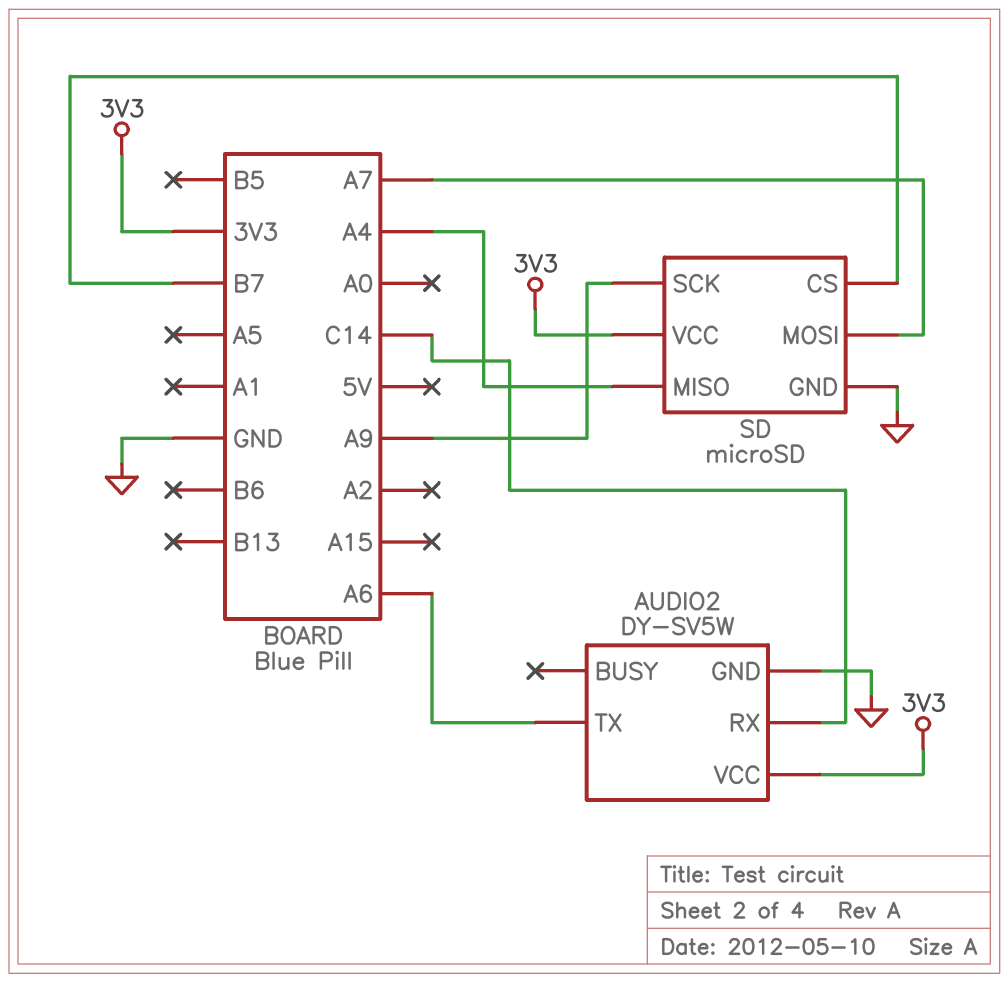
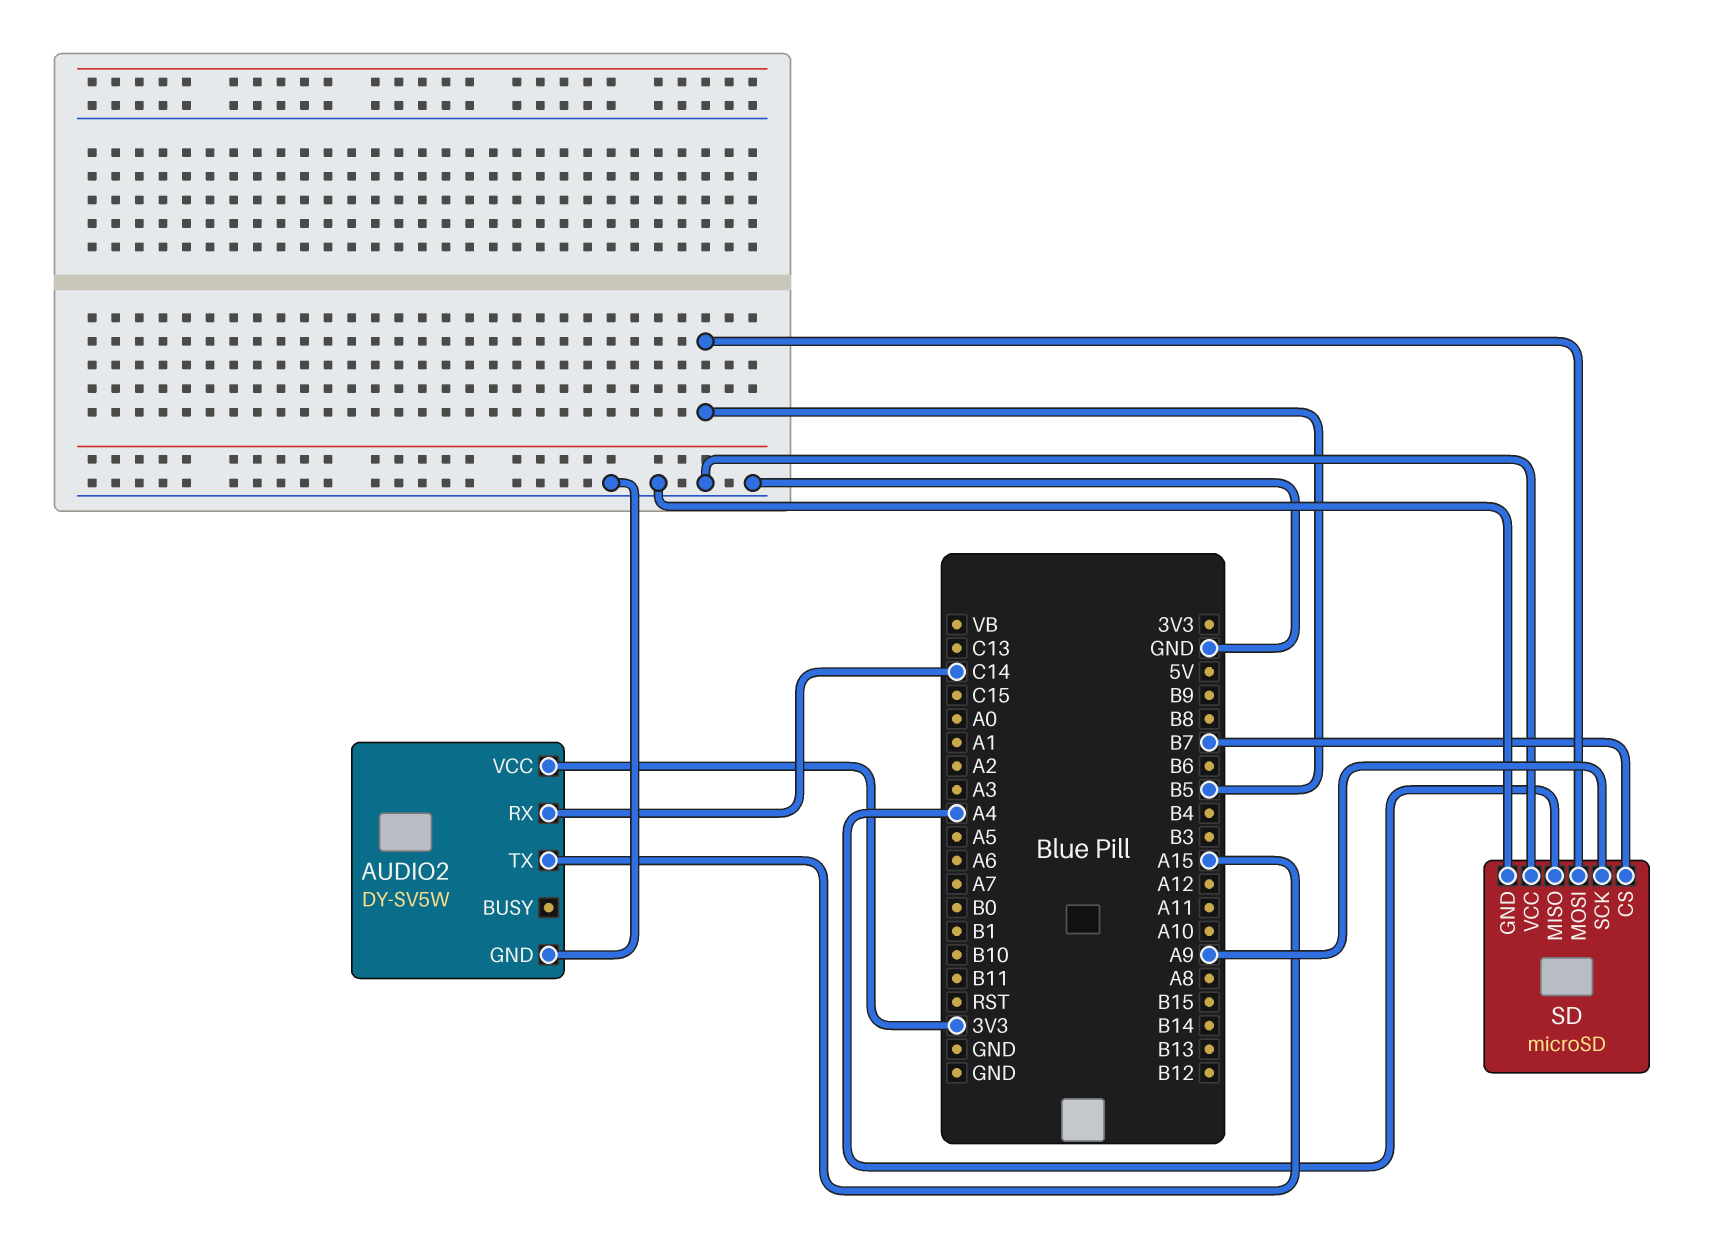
AUDIO2 pin TX: A6 -> A15
SD pin MOSI: A7 -> B5
SD pin VCC: 3V3 -> GND

